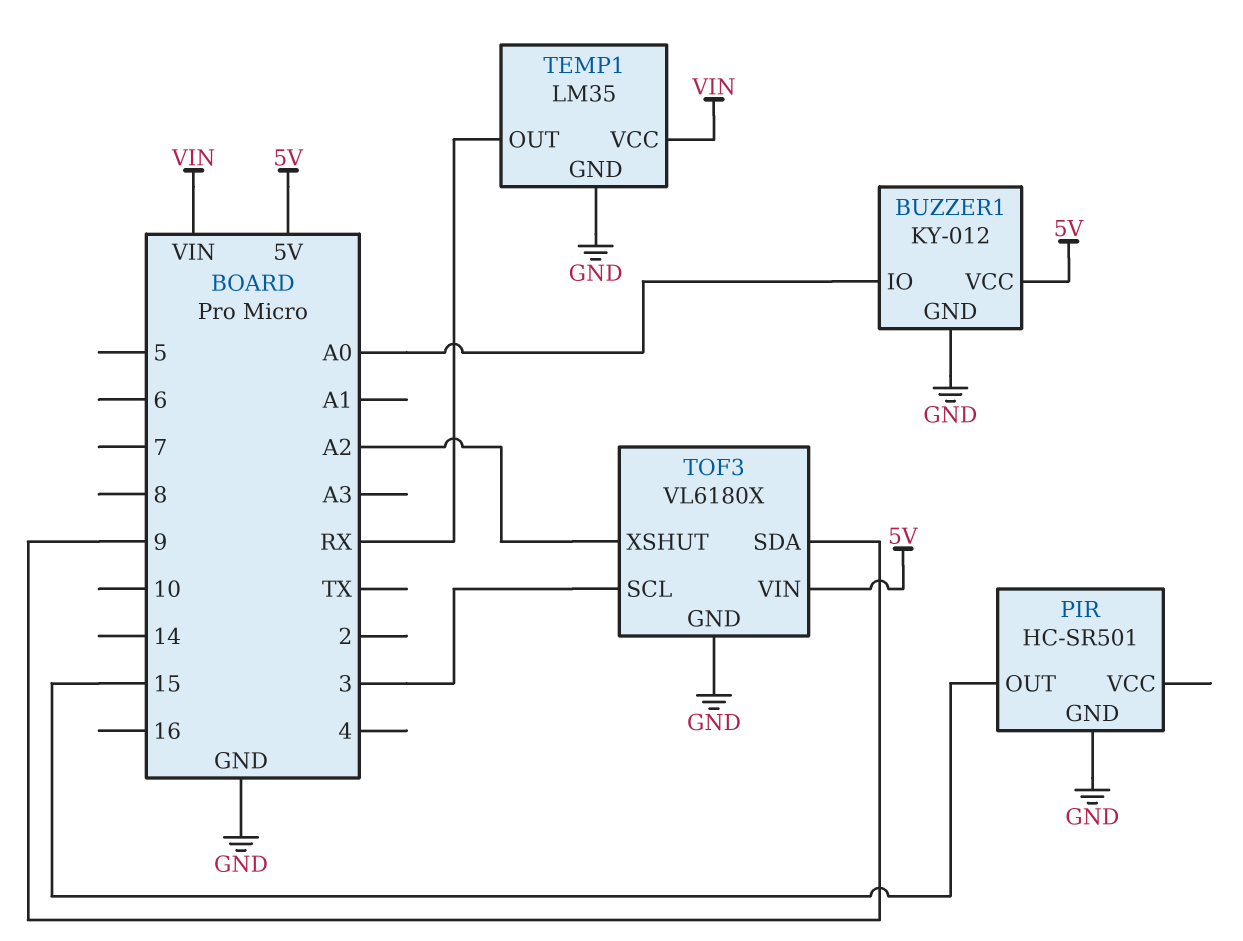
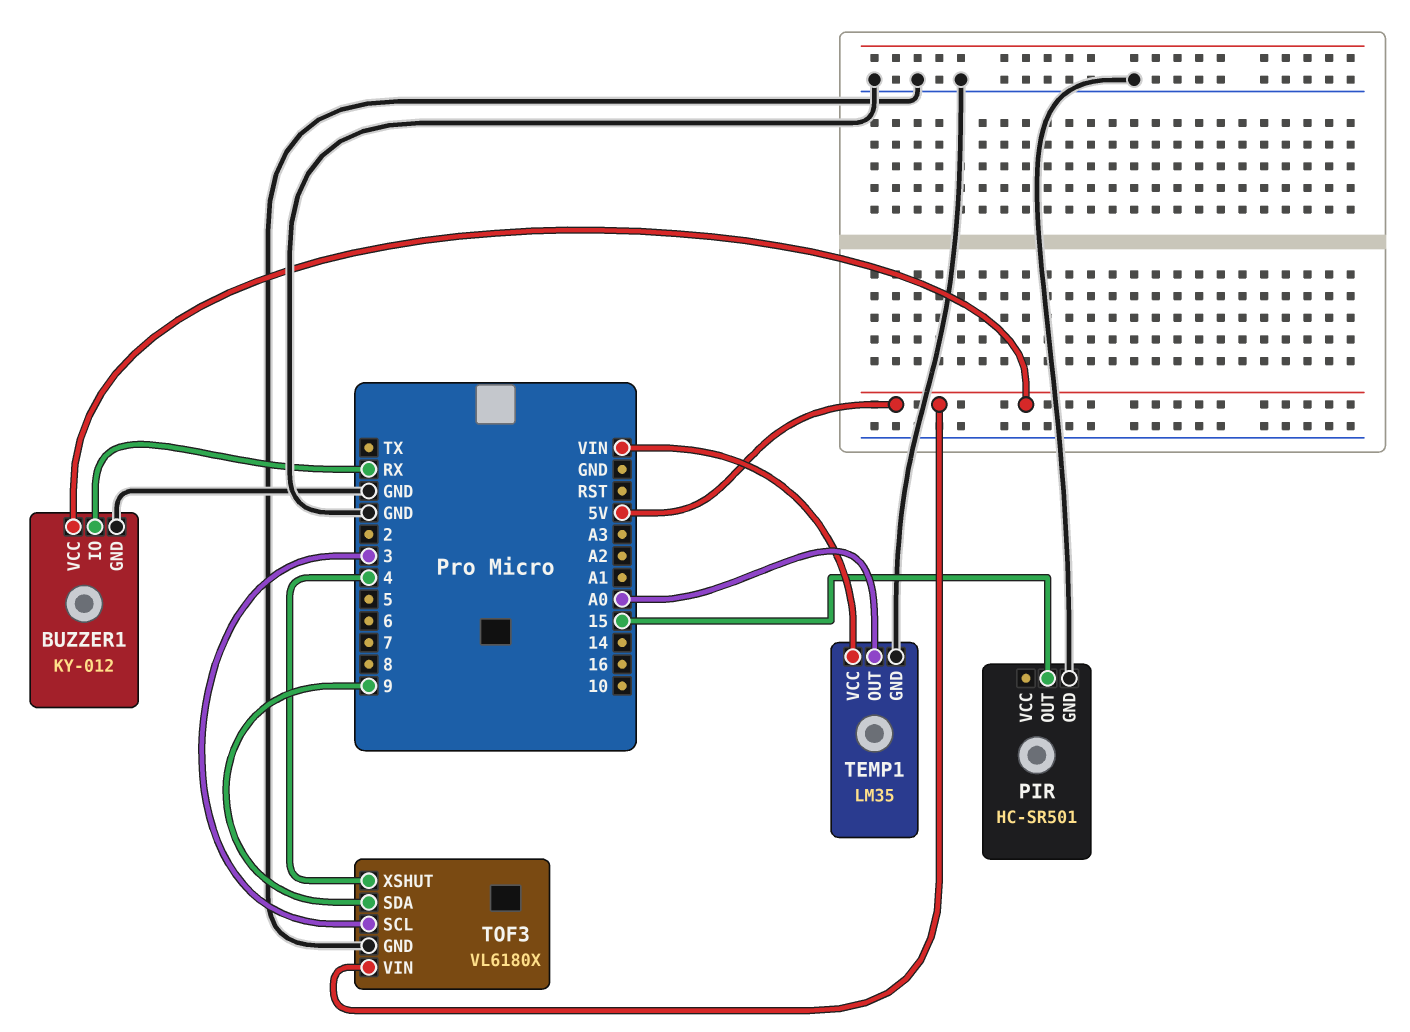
BUZZER1 pin IO: A0 -> RX
TEMP1 pin OUT: RX -> A0
TOF3 pin XSHUT: A2 -> 4

